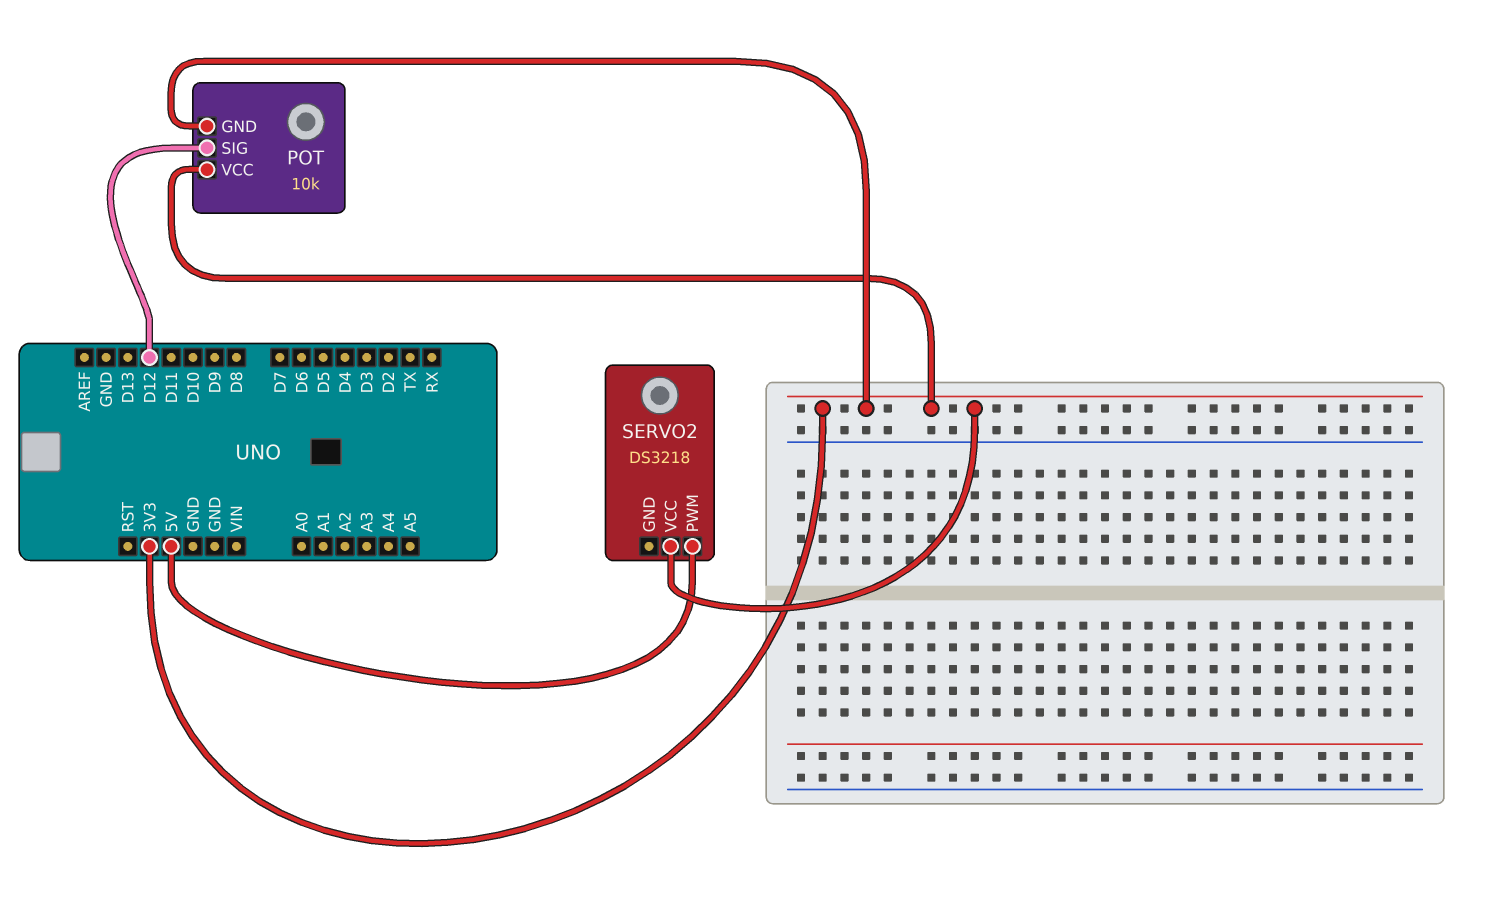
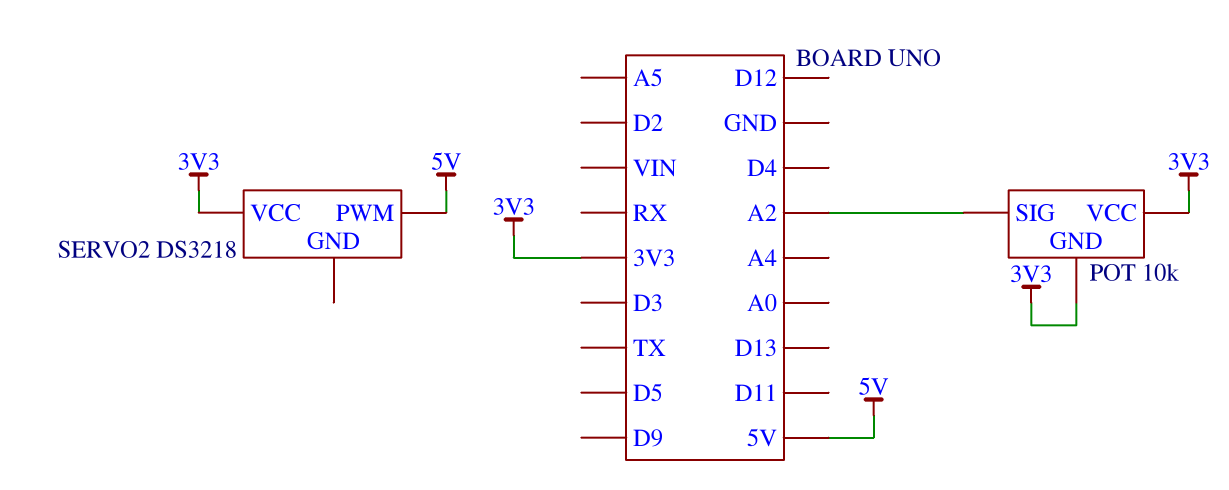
POT pin SIG: D12 -> A2

